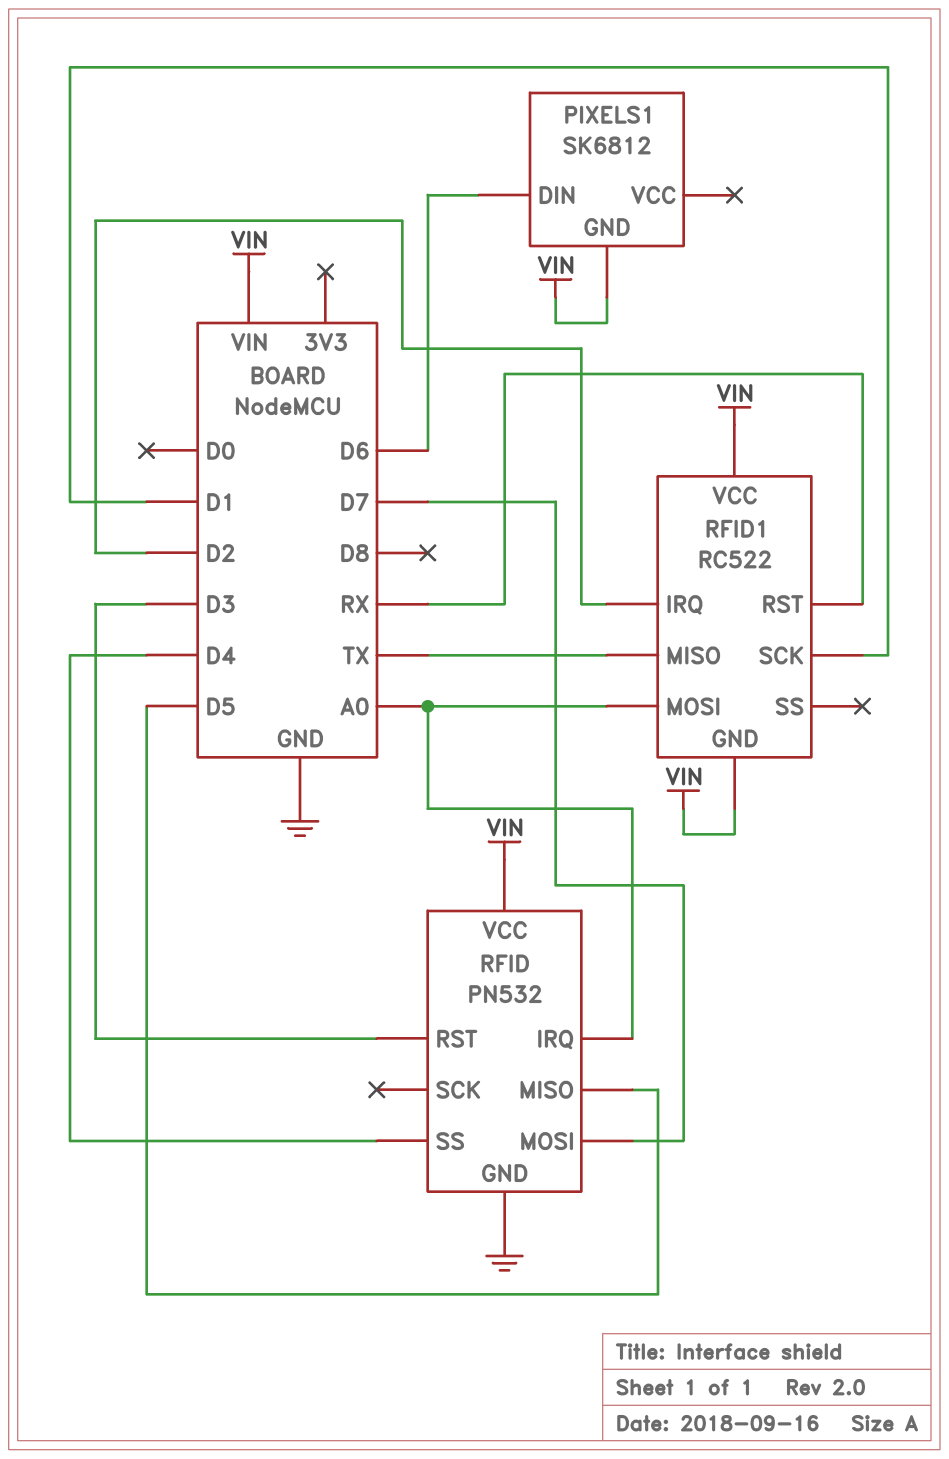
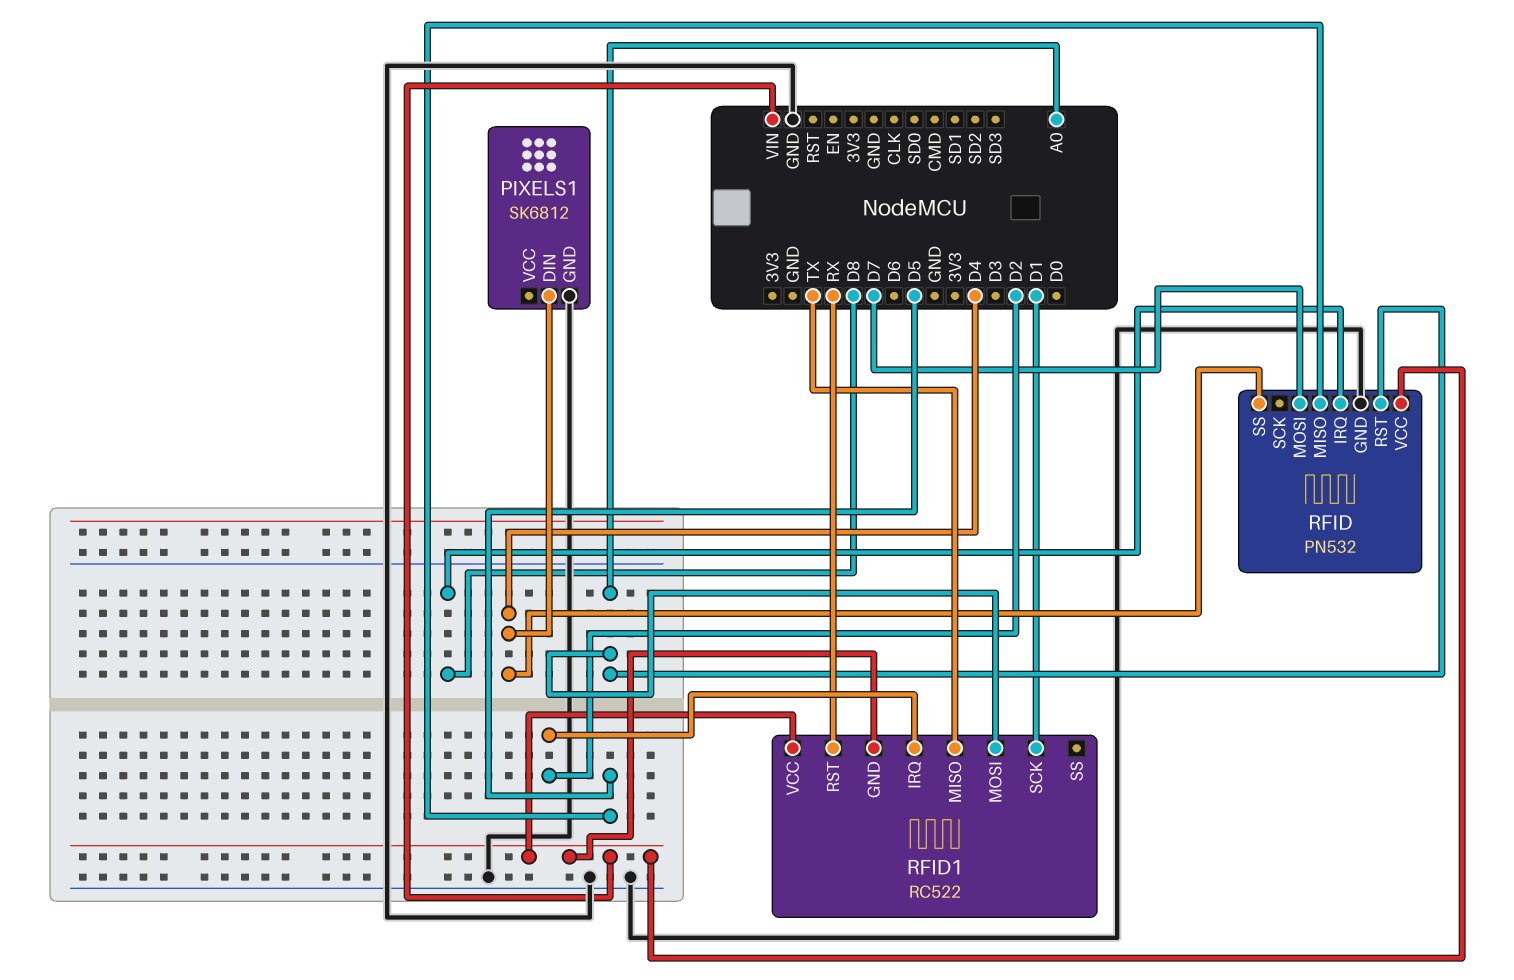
PIXELS1 pin DIN: D6 -> D4
PIXELS1 pin GND: VIN -> GND
RFID pin IRQ: A0 -> D8
RFID pin RST: D3 -> A0

